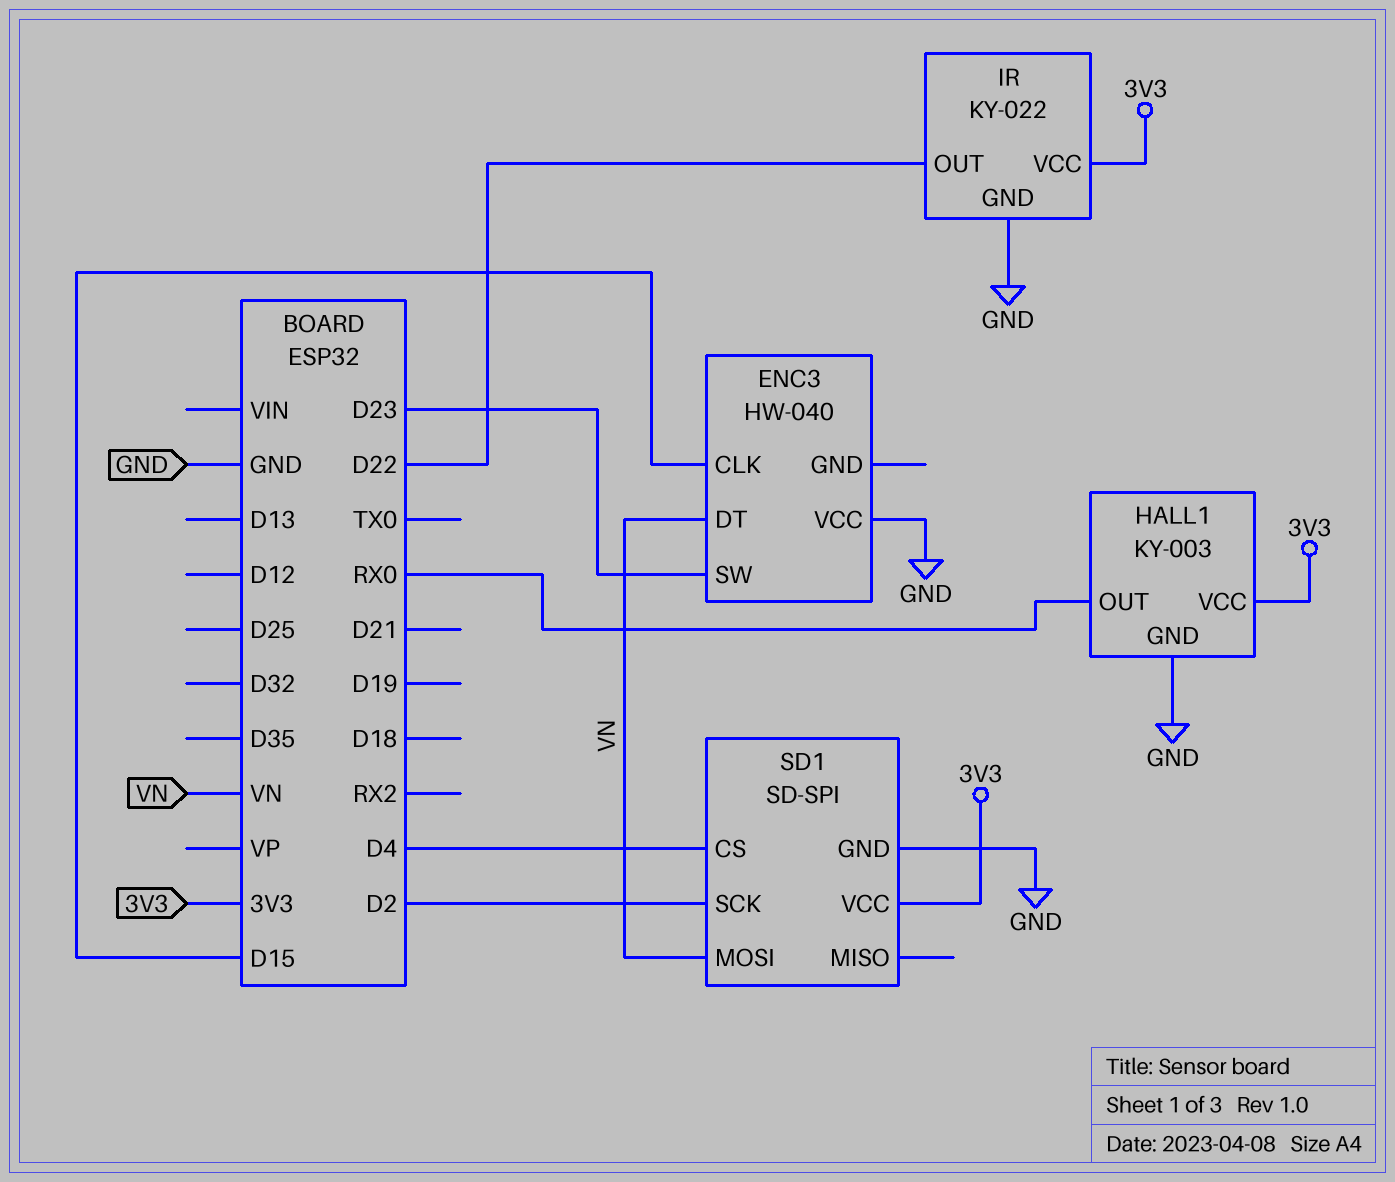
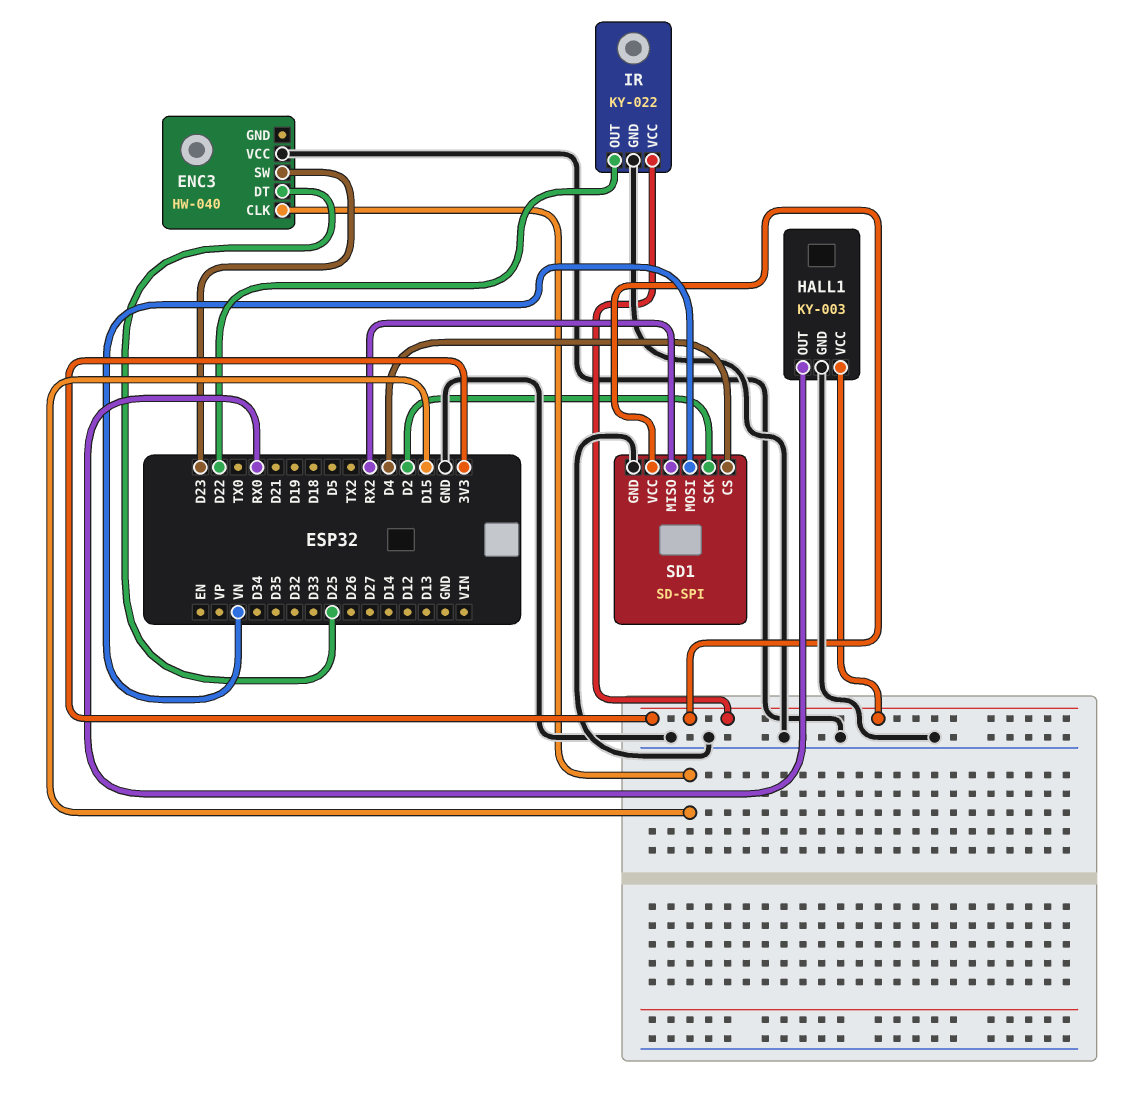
ENC3 pin DT: VN -> D25
SD1 pin MISO: none -> RX2

